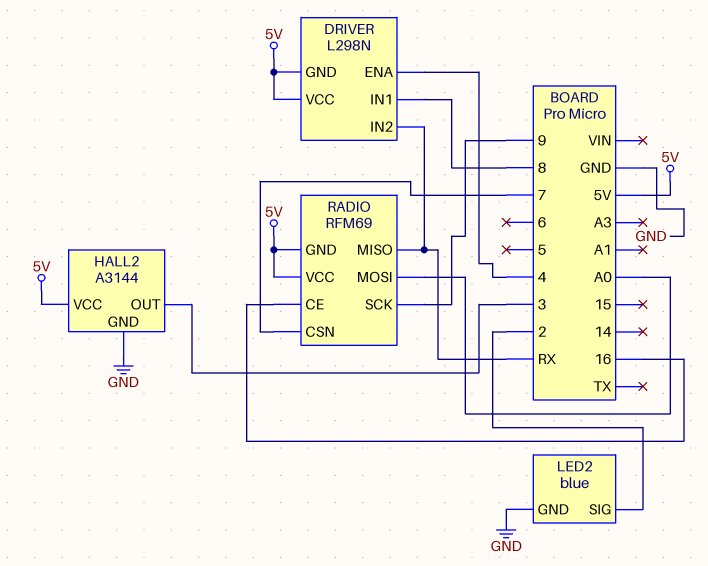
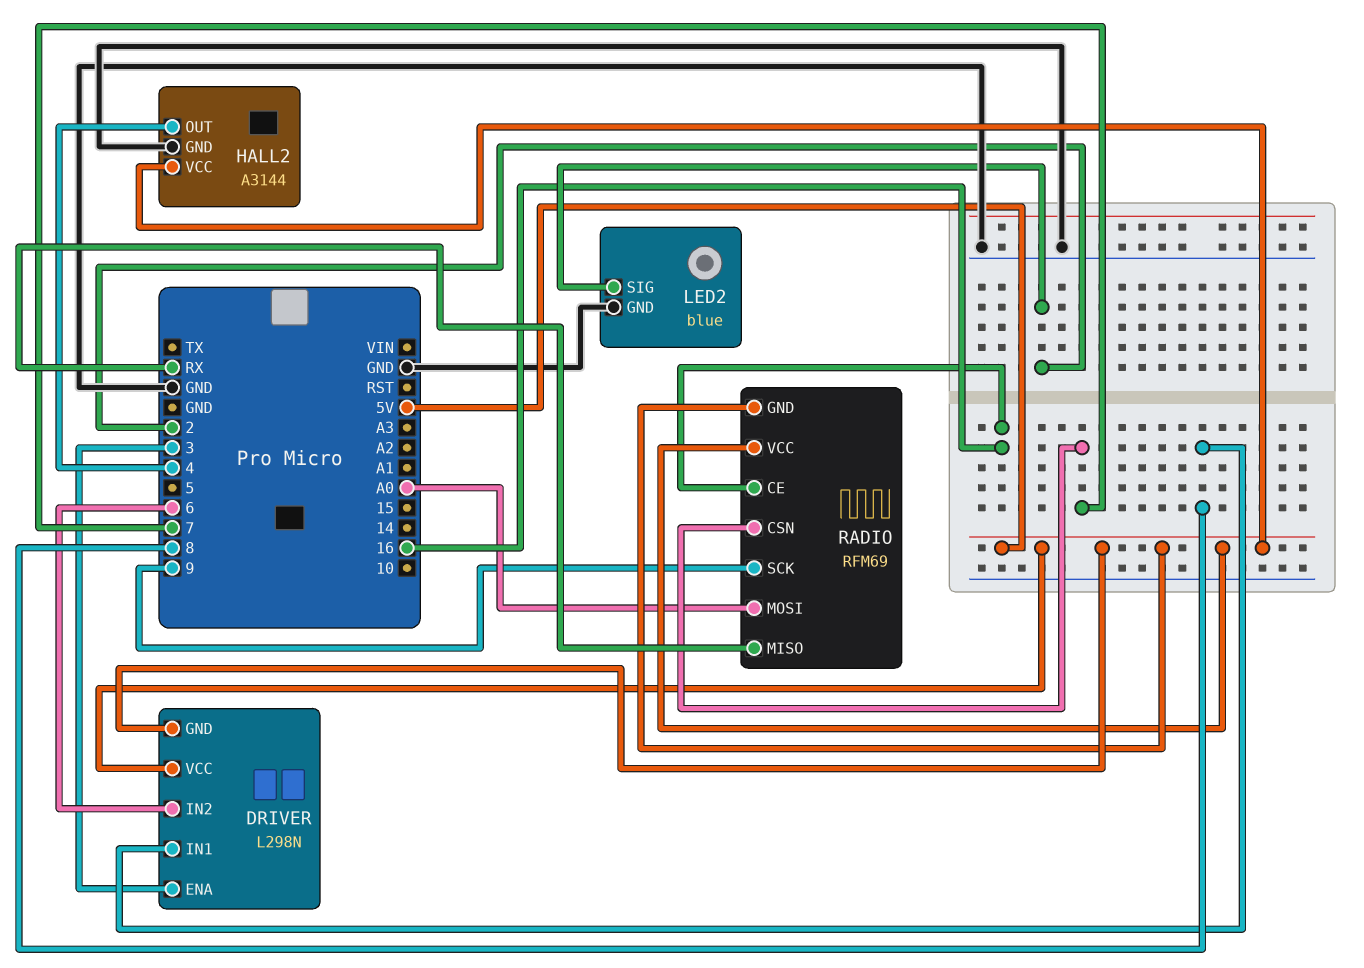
DRIVER pin ENA: 4 -> 3
DRIVER pin IN2: RX -> 6
HALL2 pin OUT: 3 -> 4

